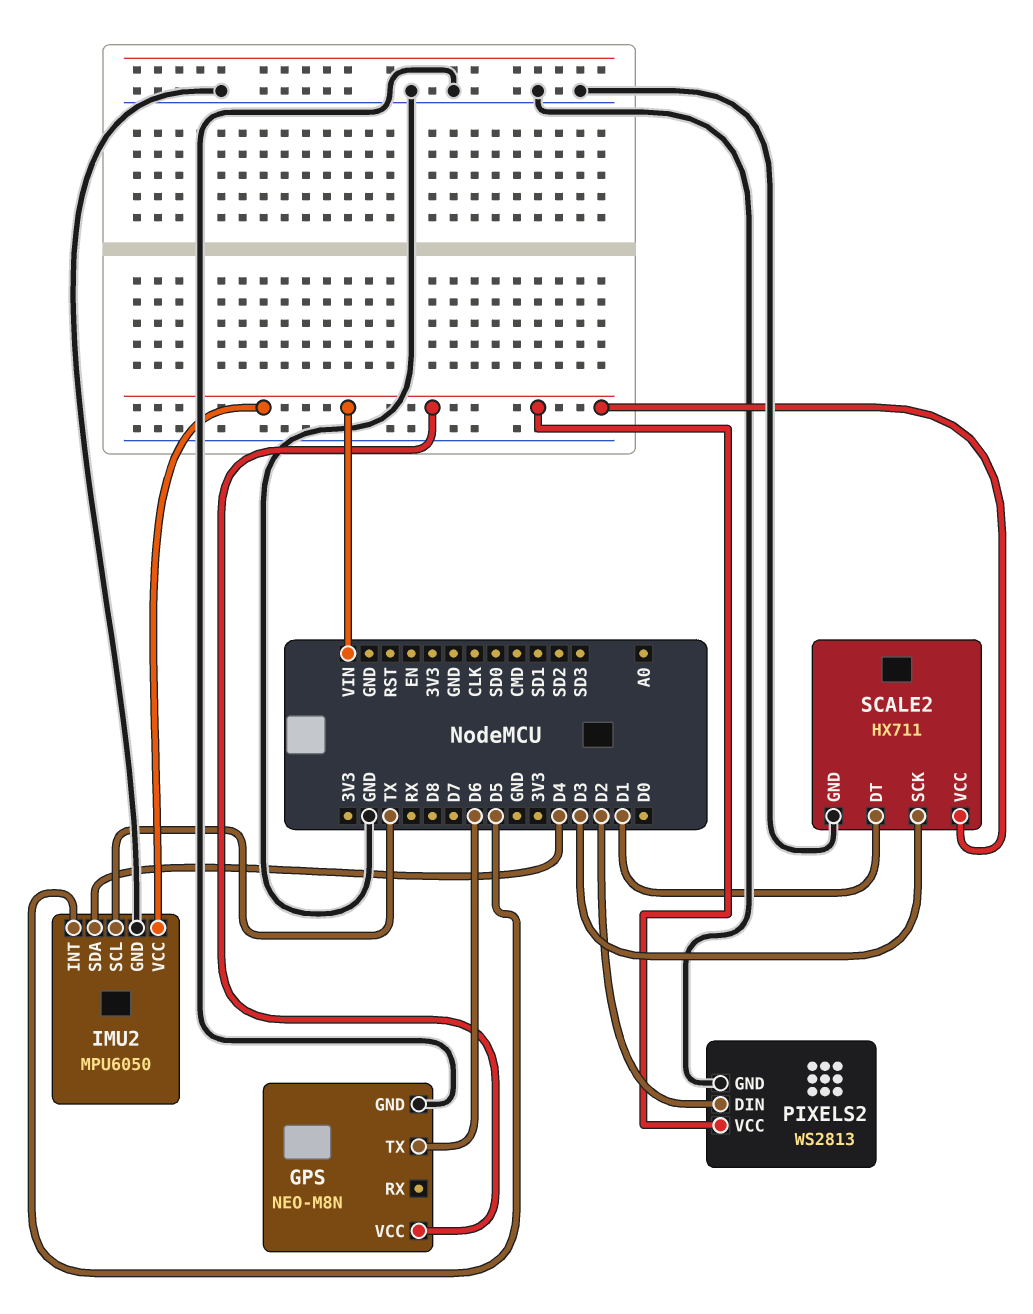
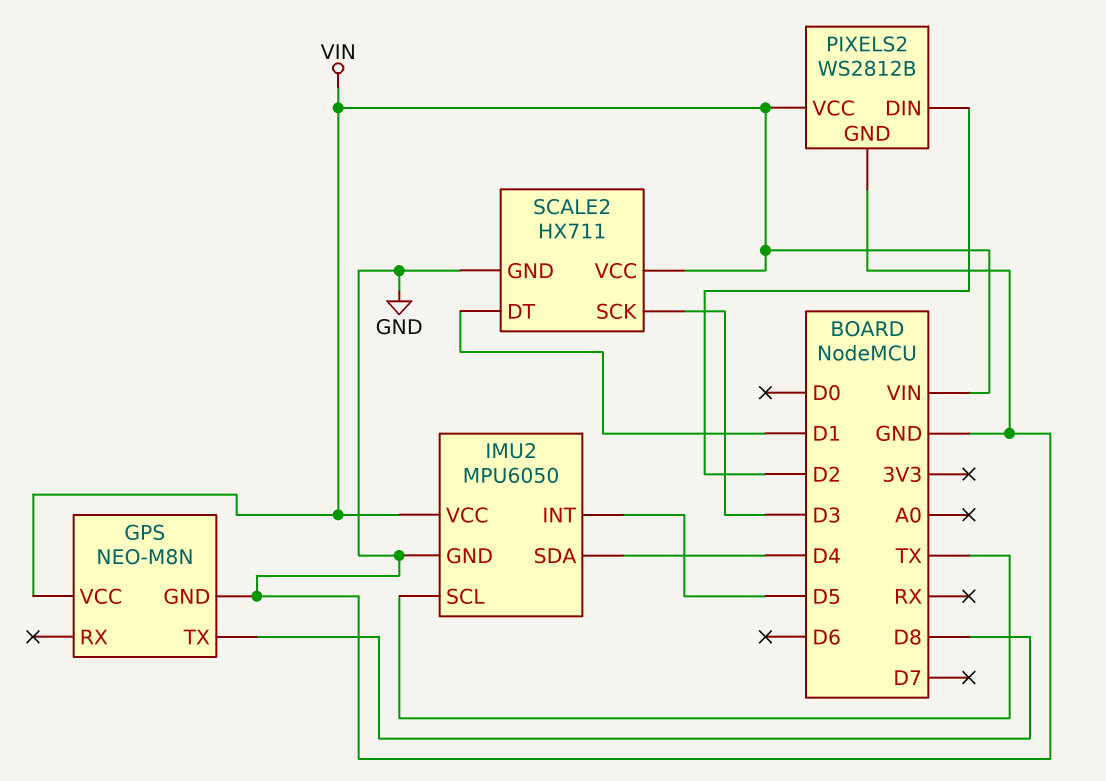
GPS pin TX: D6 -> D8
PIXELS2: WS2813 -> WS2812B

